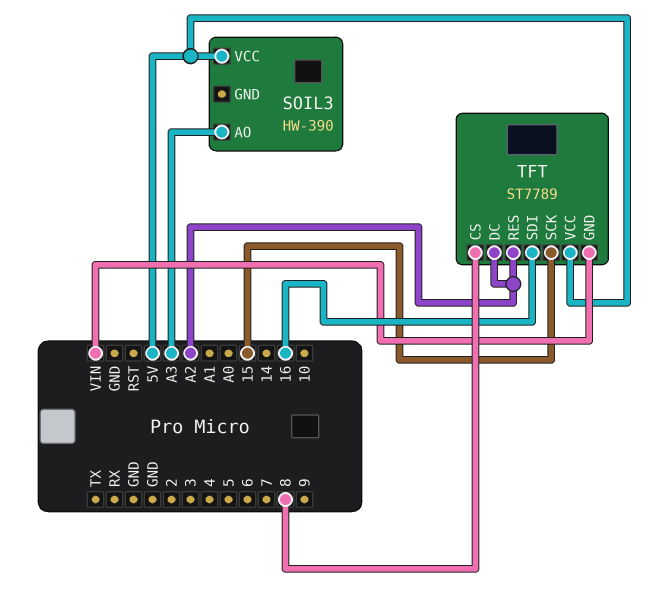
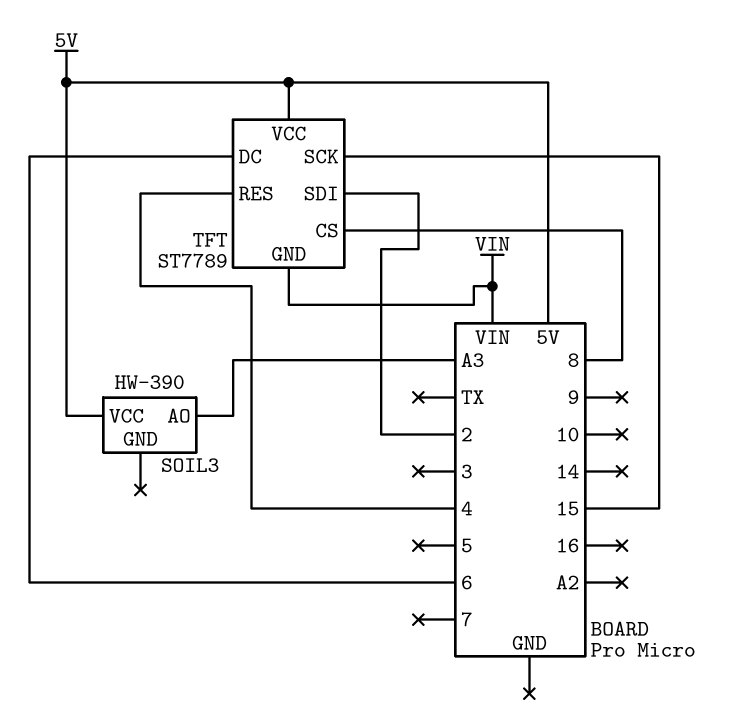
TFT pin DC: A2 -> 6
TFT pin RES: A2 -> 4
TFT pin SDI: 16 -> 2

